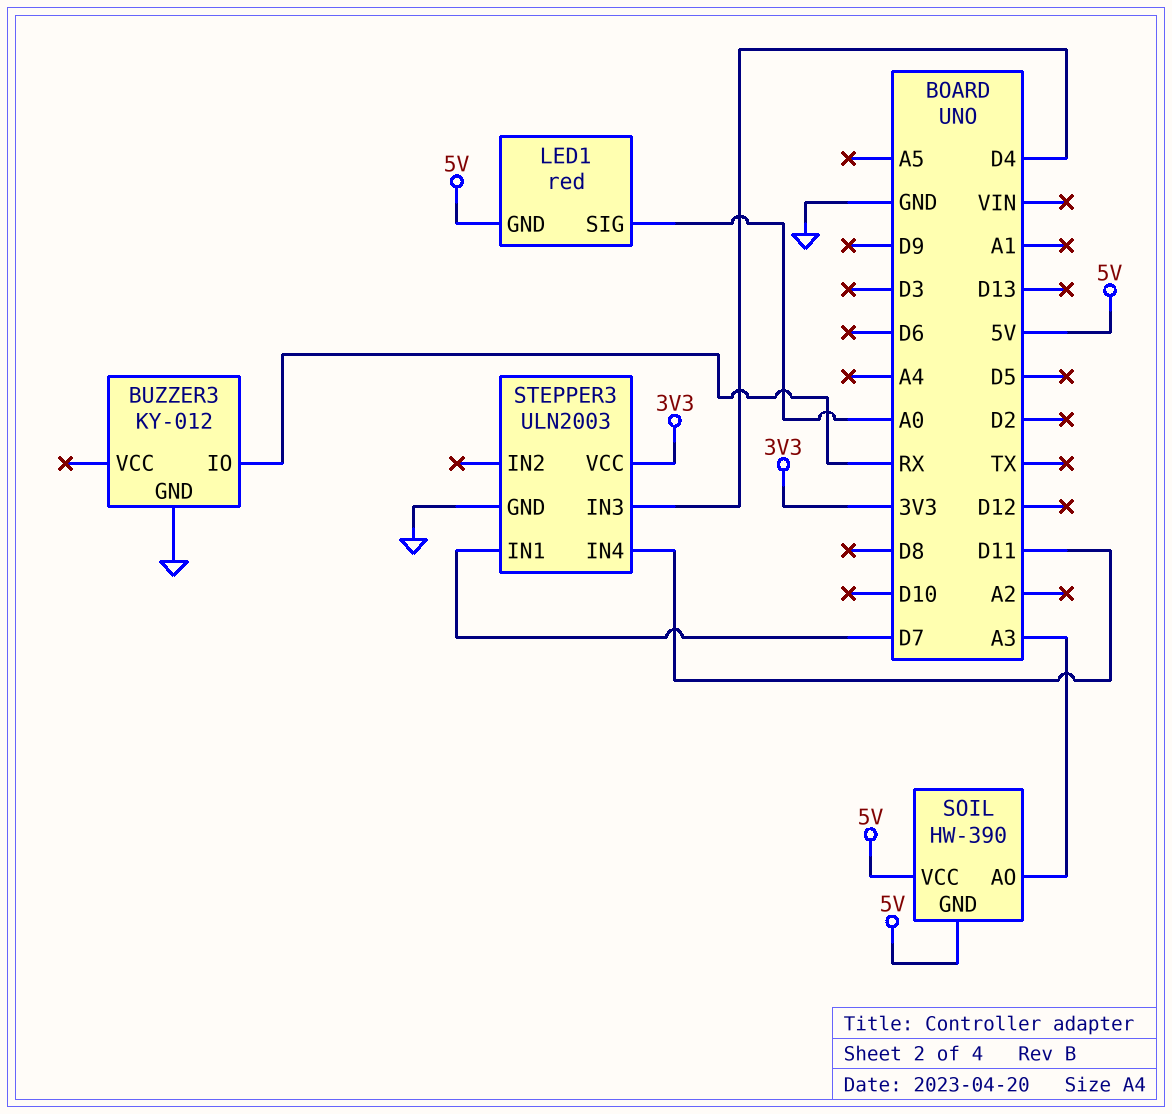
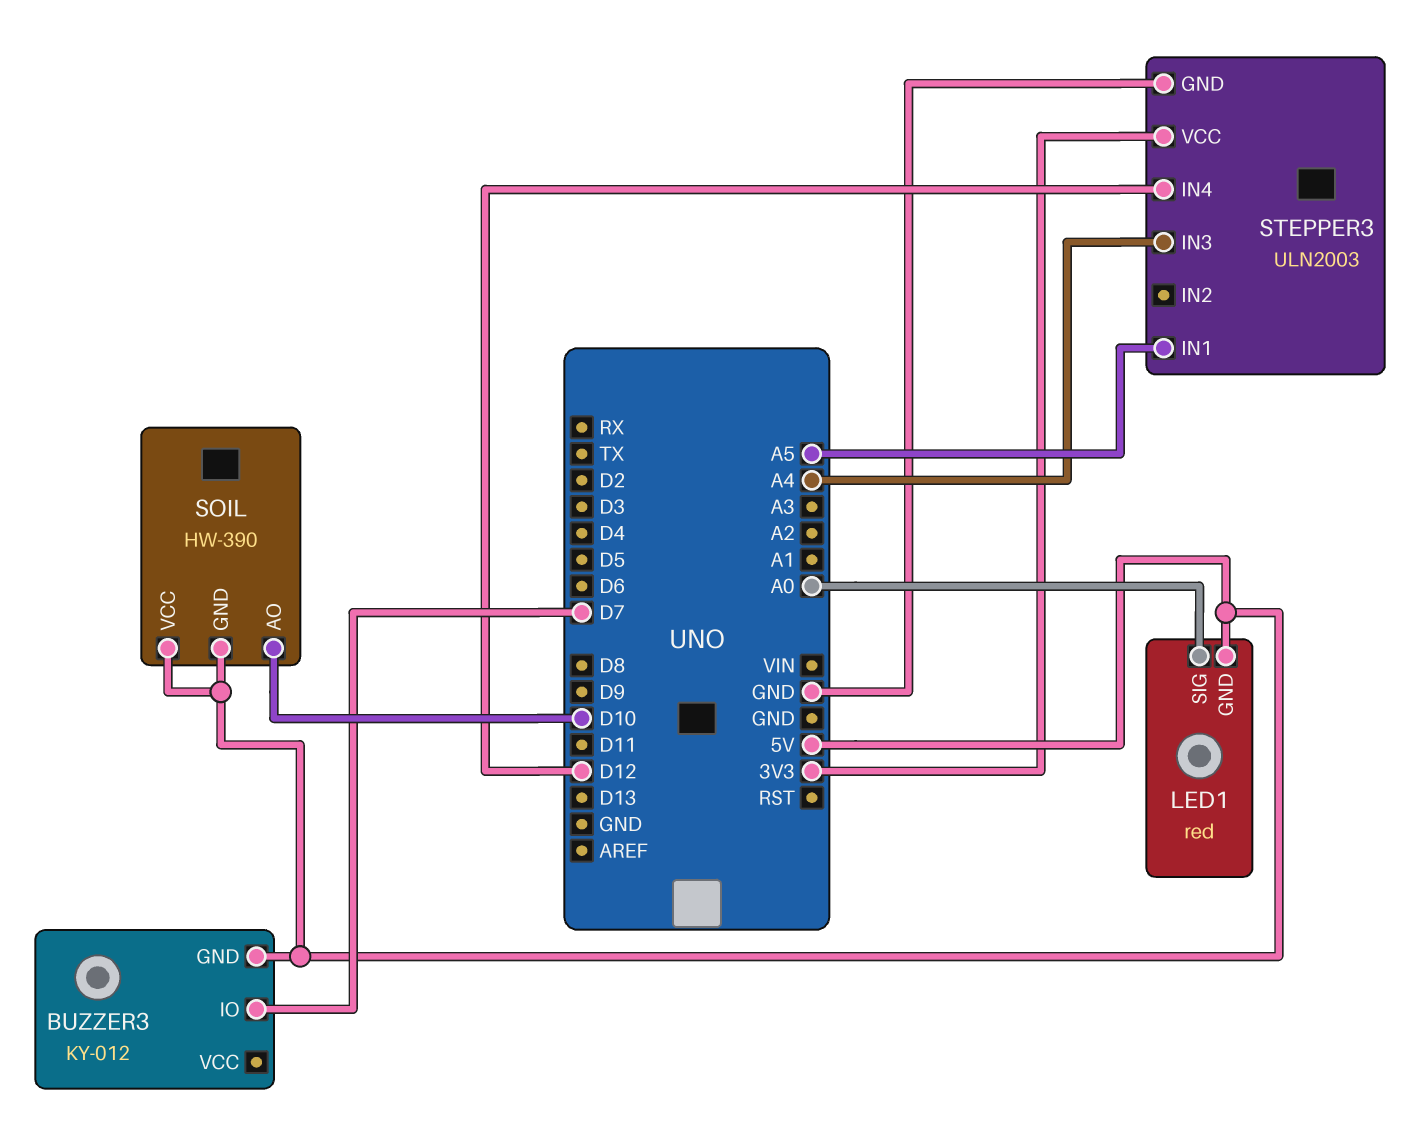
BUZZER3 pin GND: GND -> 5V
BUZZER3 pin IO: RX -> D7
SOIL pin AO: A3 -> D10
STEPPER3 pin IN1: D7 -> A5
STEPPER3 pin IN3: D4 -> A4
STEPPER3 pin IN4: D11 -> D12

